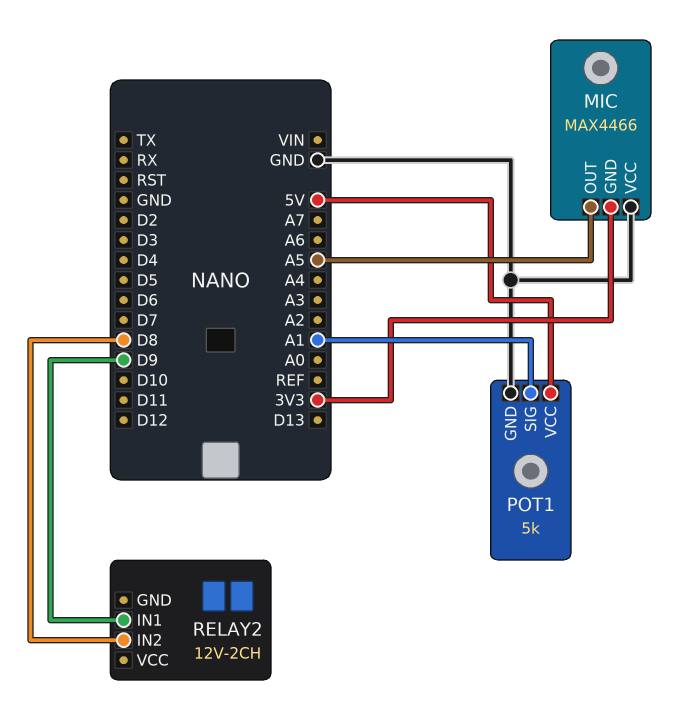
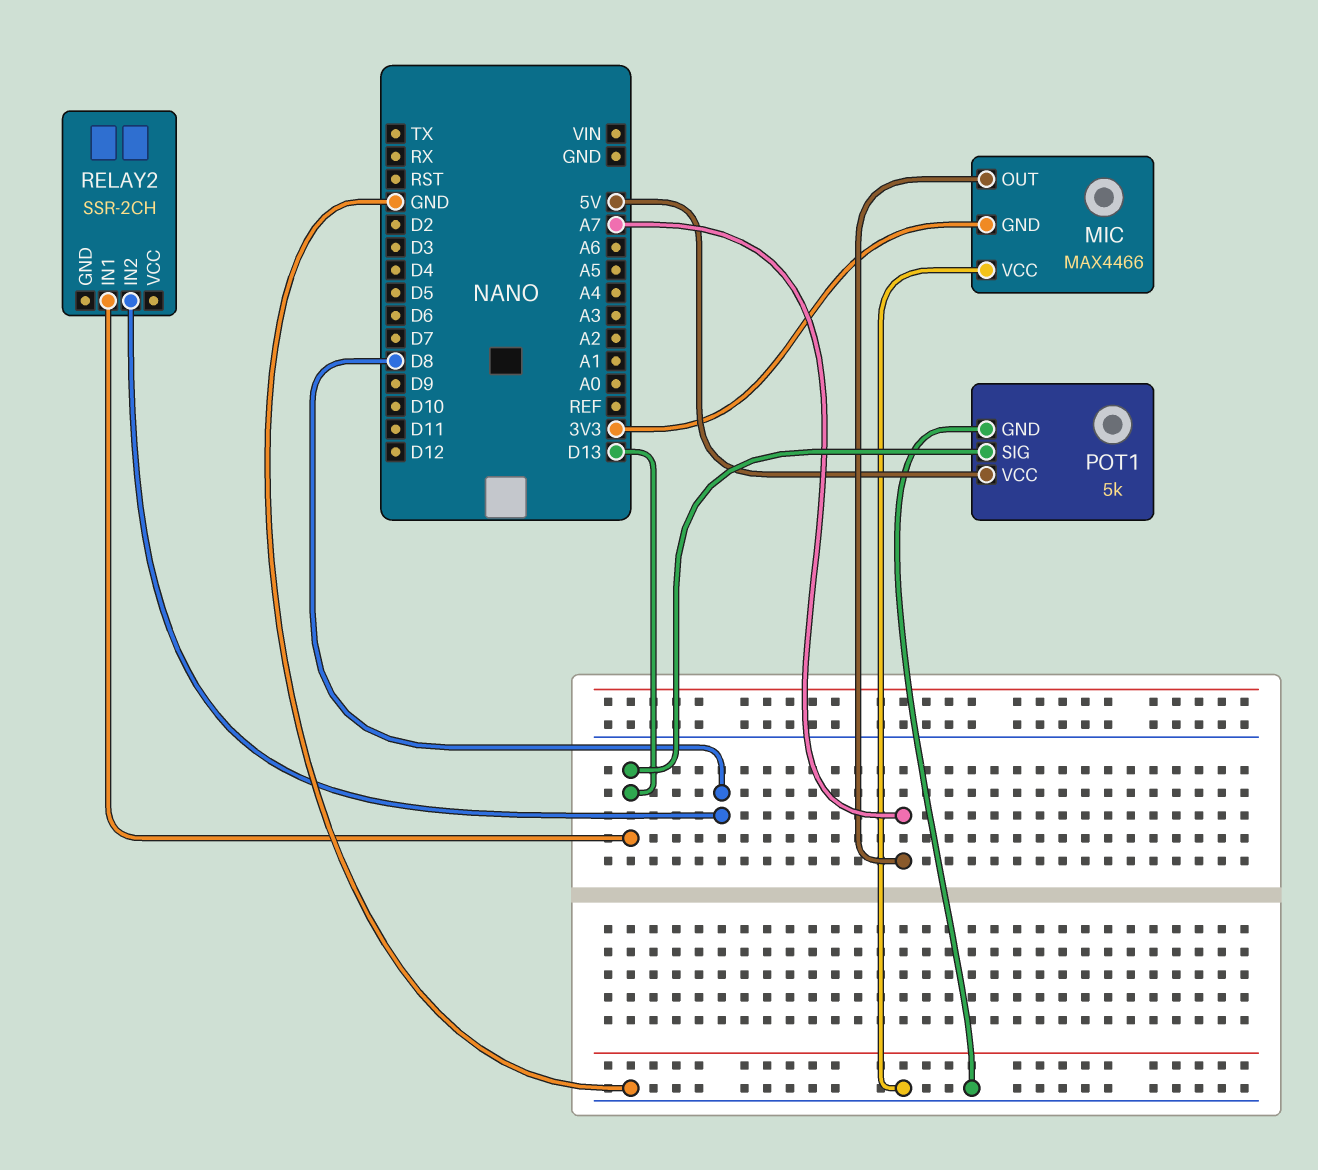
MIC pin OUT: A5 -> A7
POT1 pin SIG: A1 -> D13
RELAY2: 12V-2CH -> SSR-2CH
RELAY2 pin IN1: D9 -> D13

